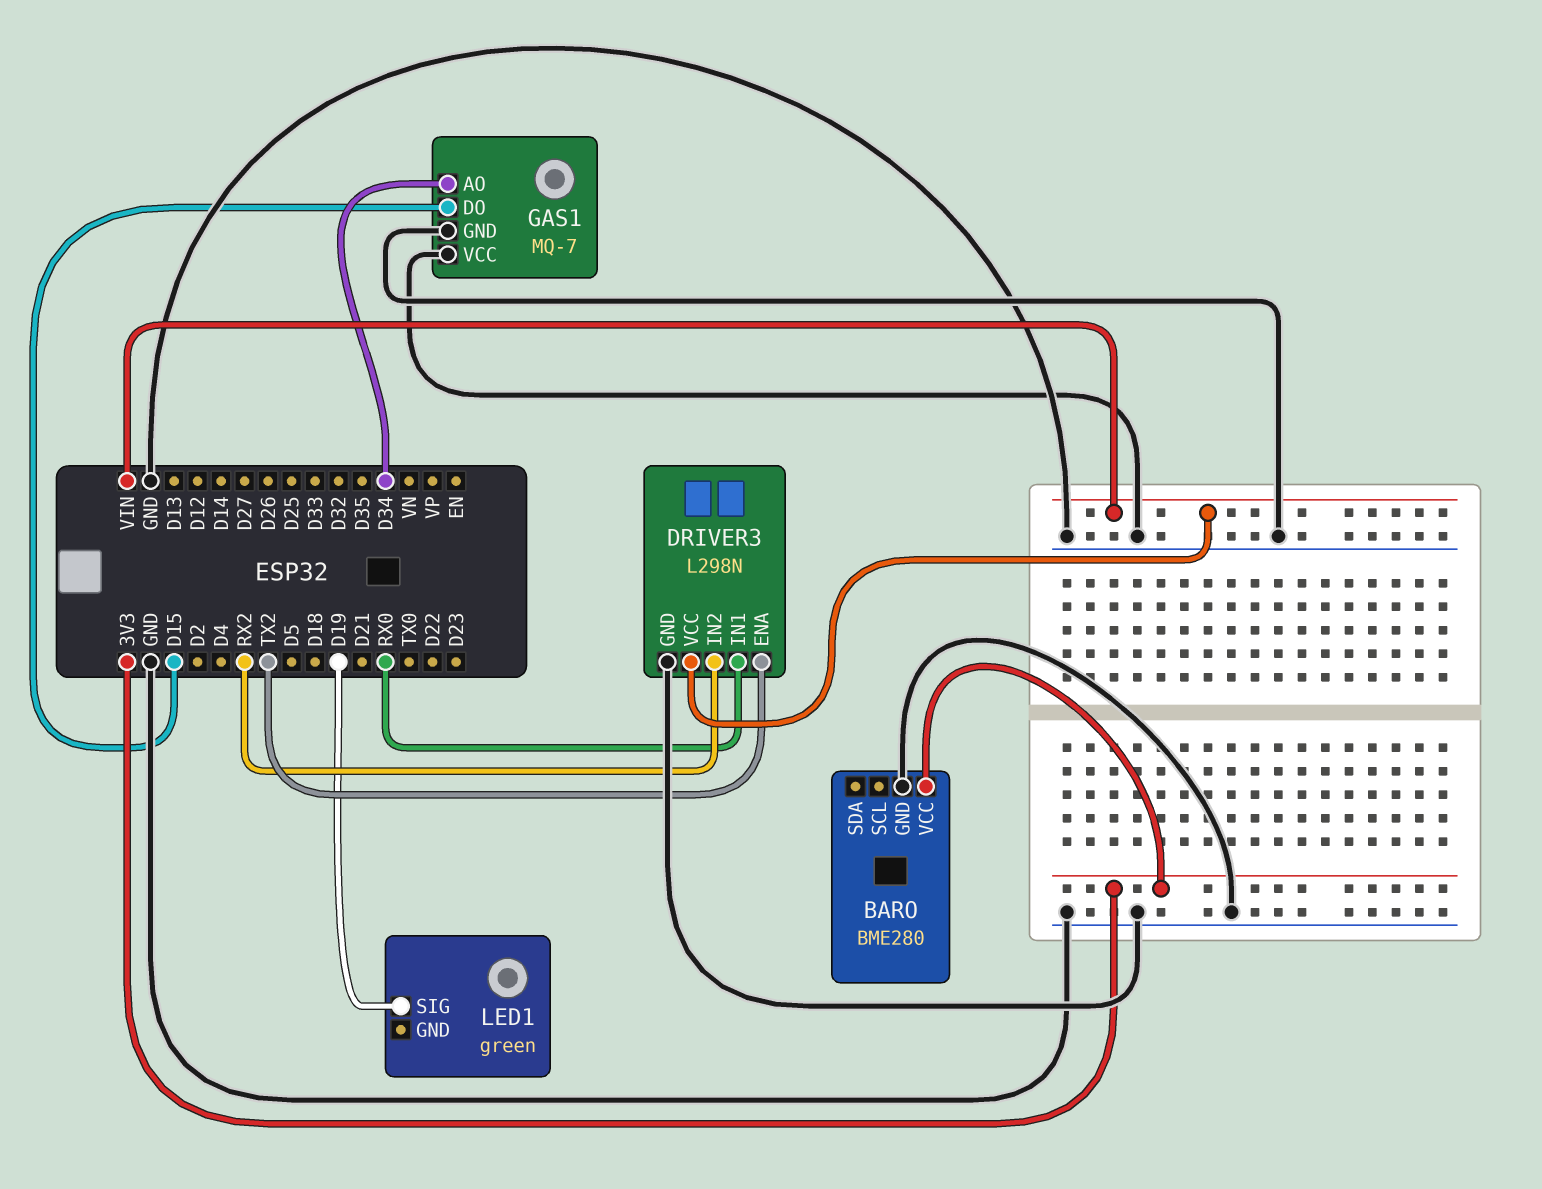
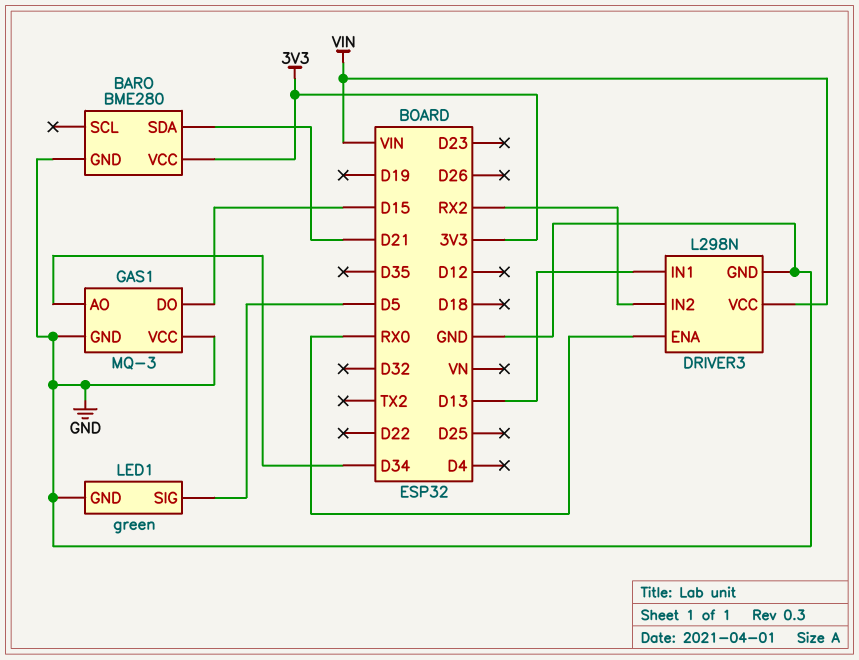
BARO pin SDA: none -> D21
DRIVER3 pin ENA: TX2 -> RX0
DRIVER3 pin IN1: RX0 -> D13
GAS1: MQ-7 -> MQ-3
LED1 pin GND: none -> GND
LED1 pin SIG: D19 -> D5

